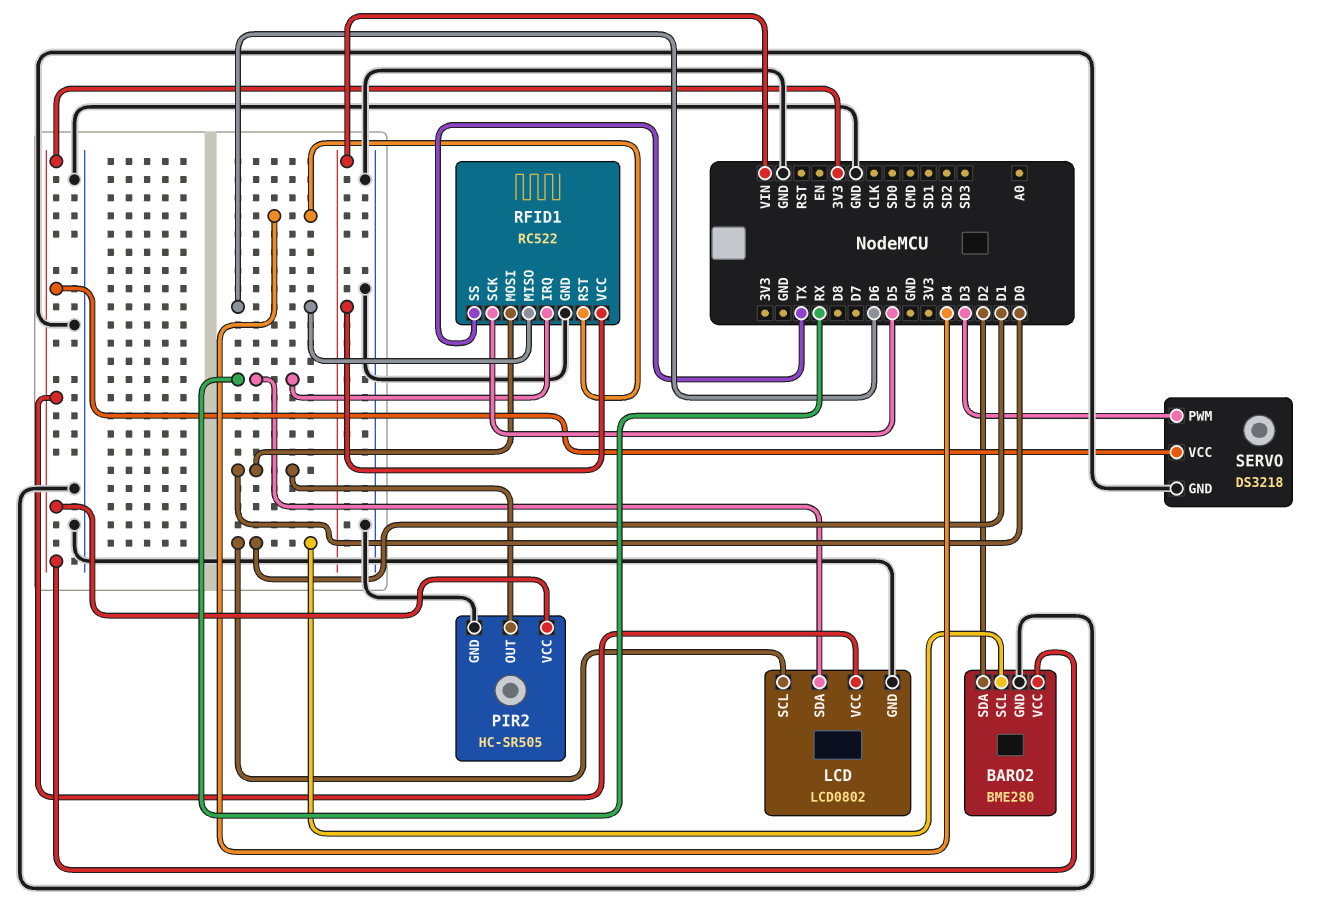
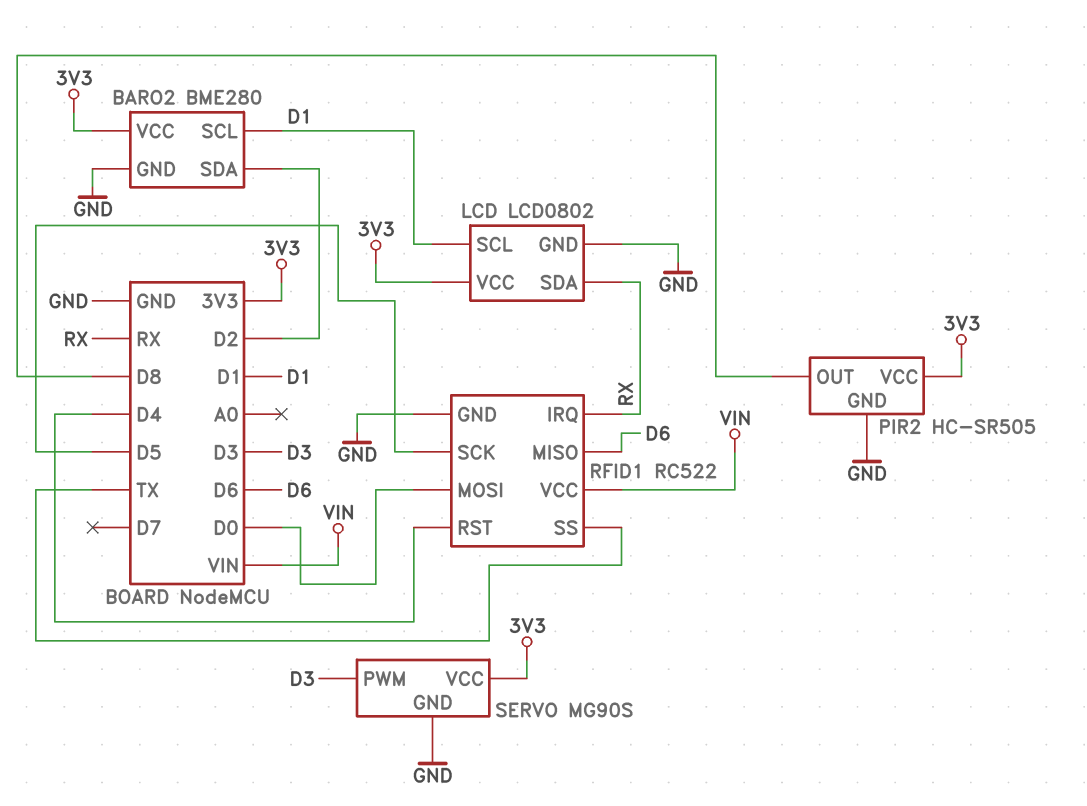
PIR2 pin OUT: D0 -> D8
SERVO: DS3218 -> MG90S

